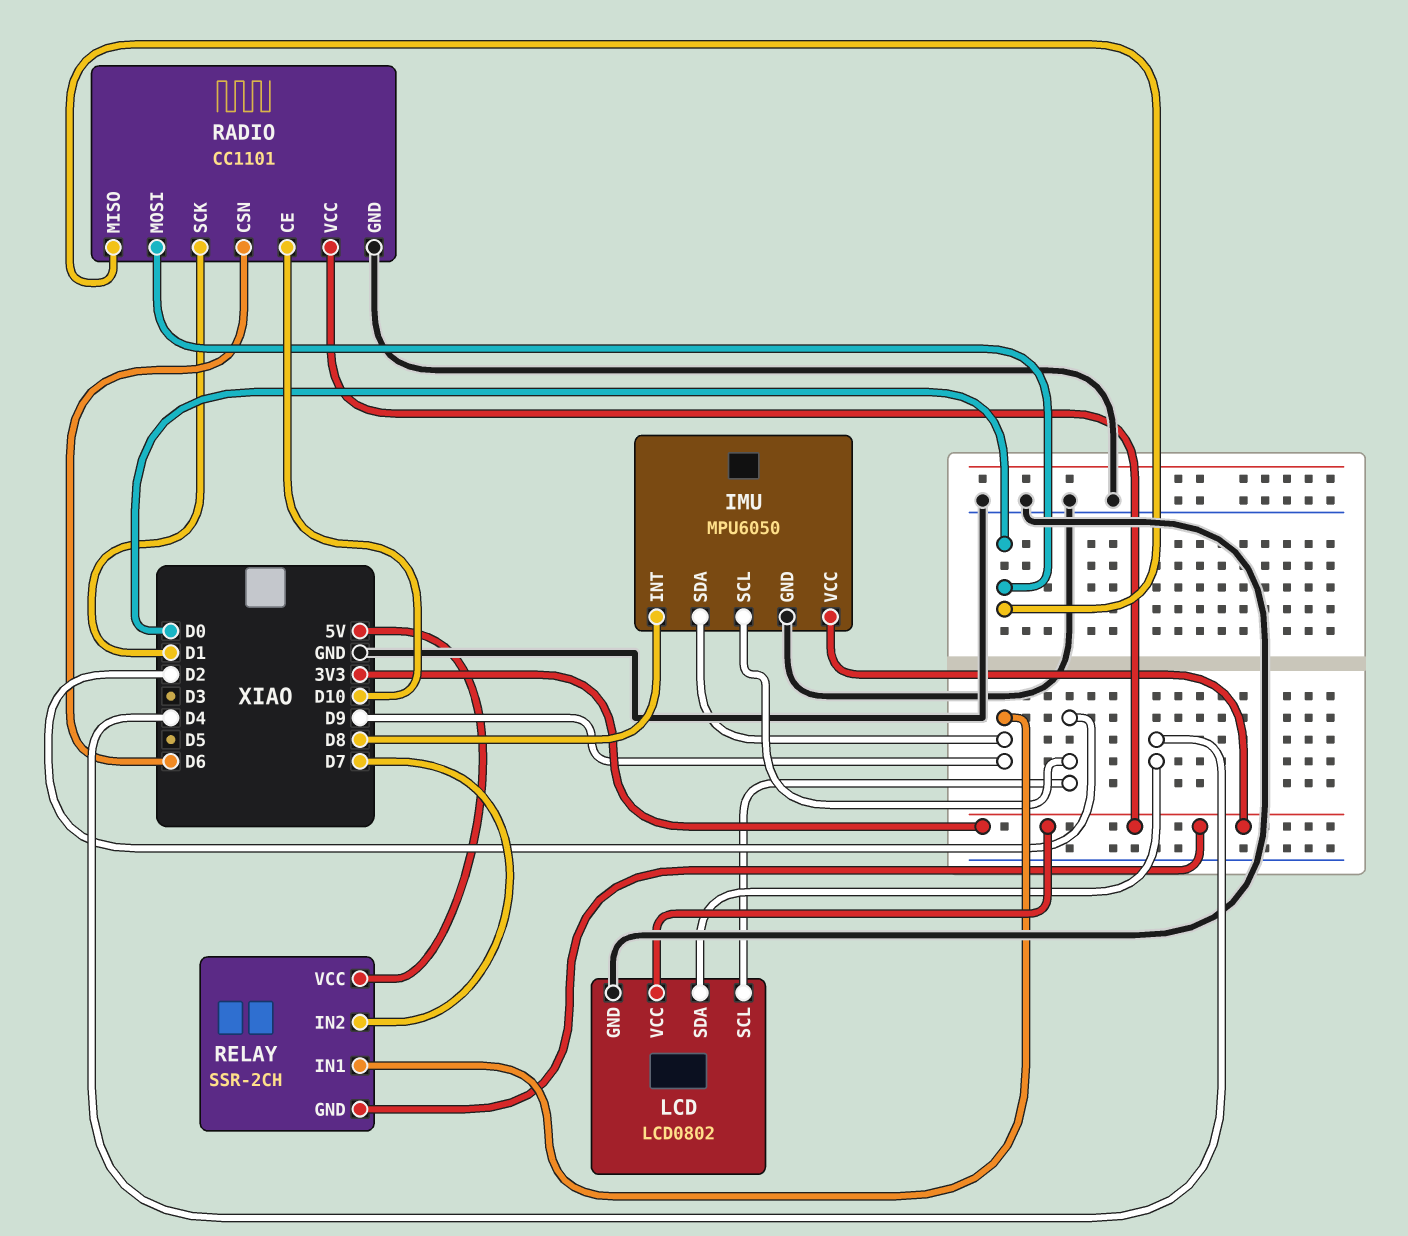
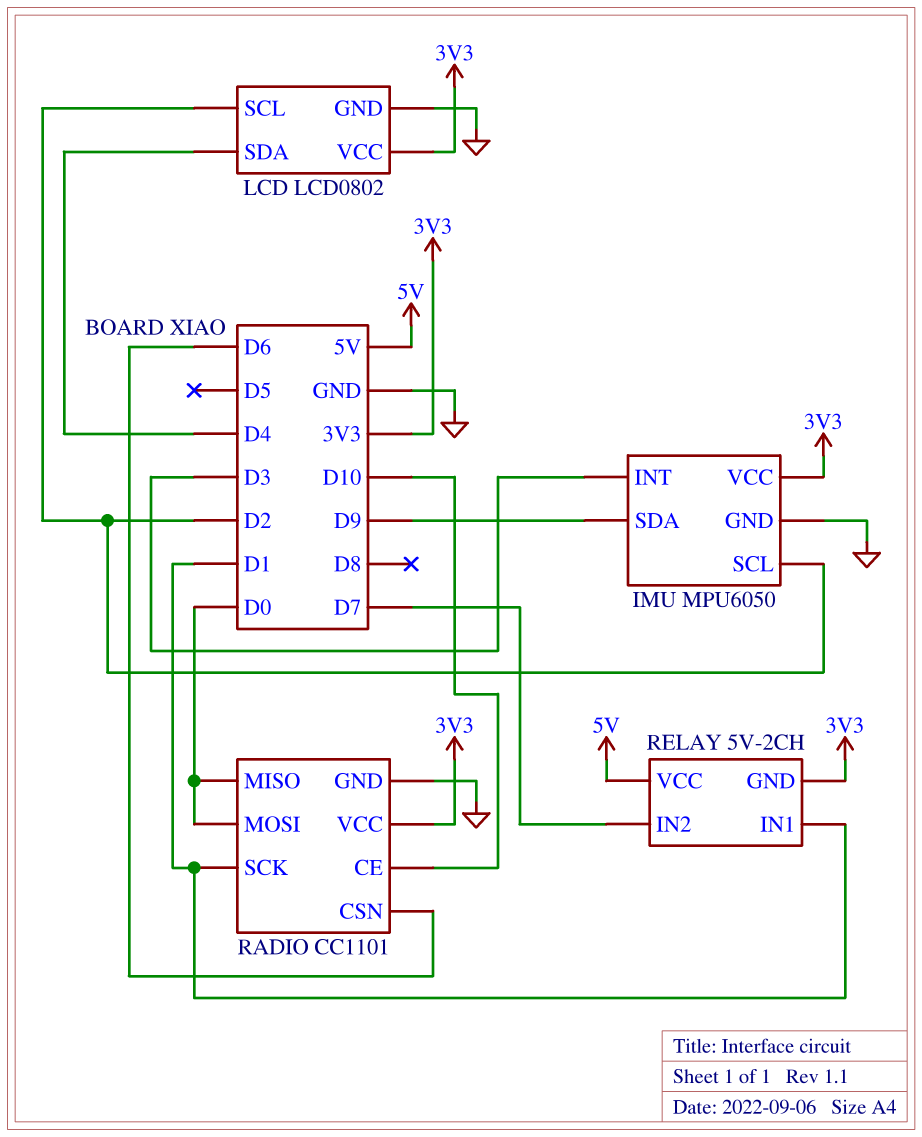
IMU pin INT: D8 -> D3
RELAY: SSR-2CH -> 5V-2CH
RELAY pin IN1: D9 -> D1

